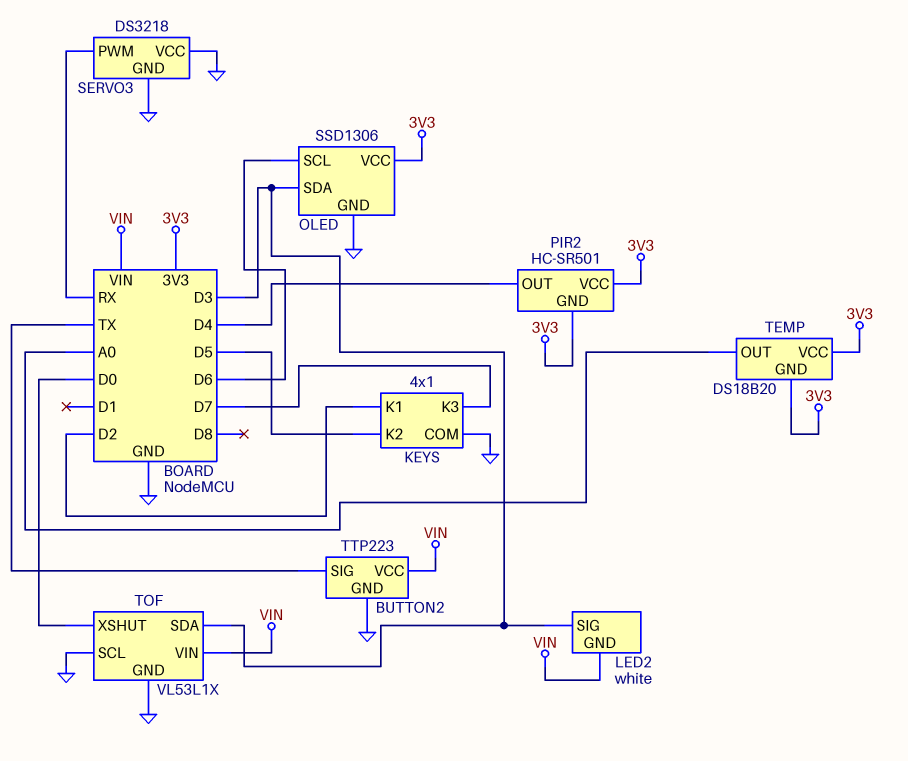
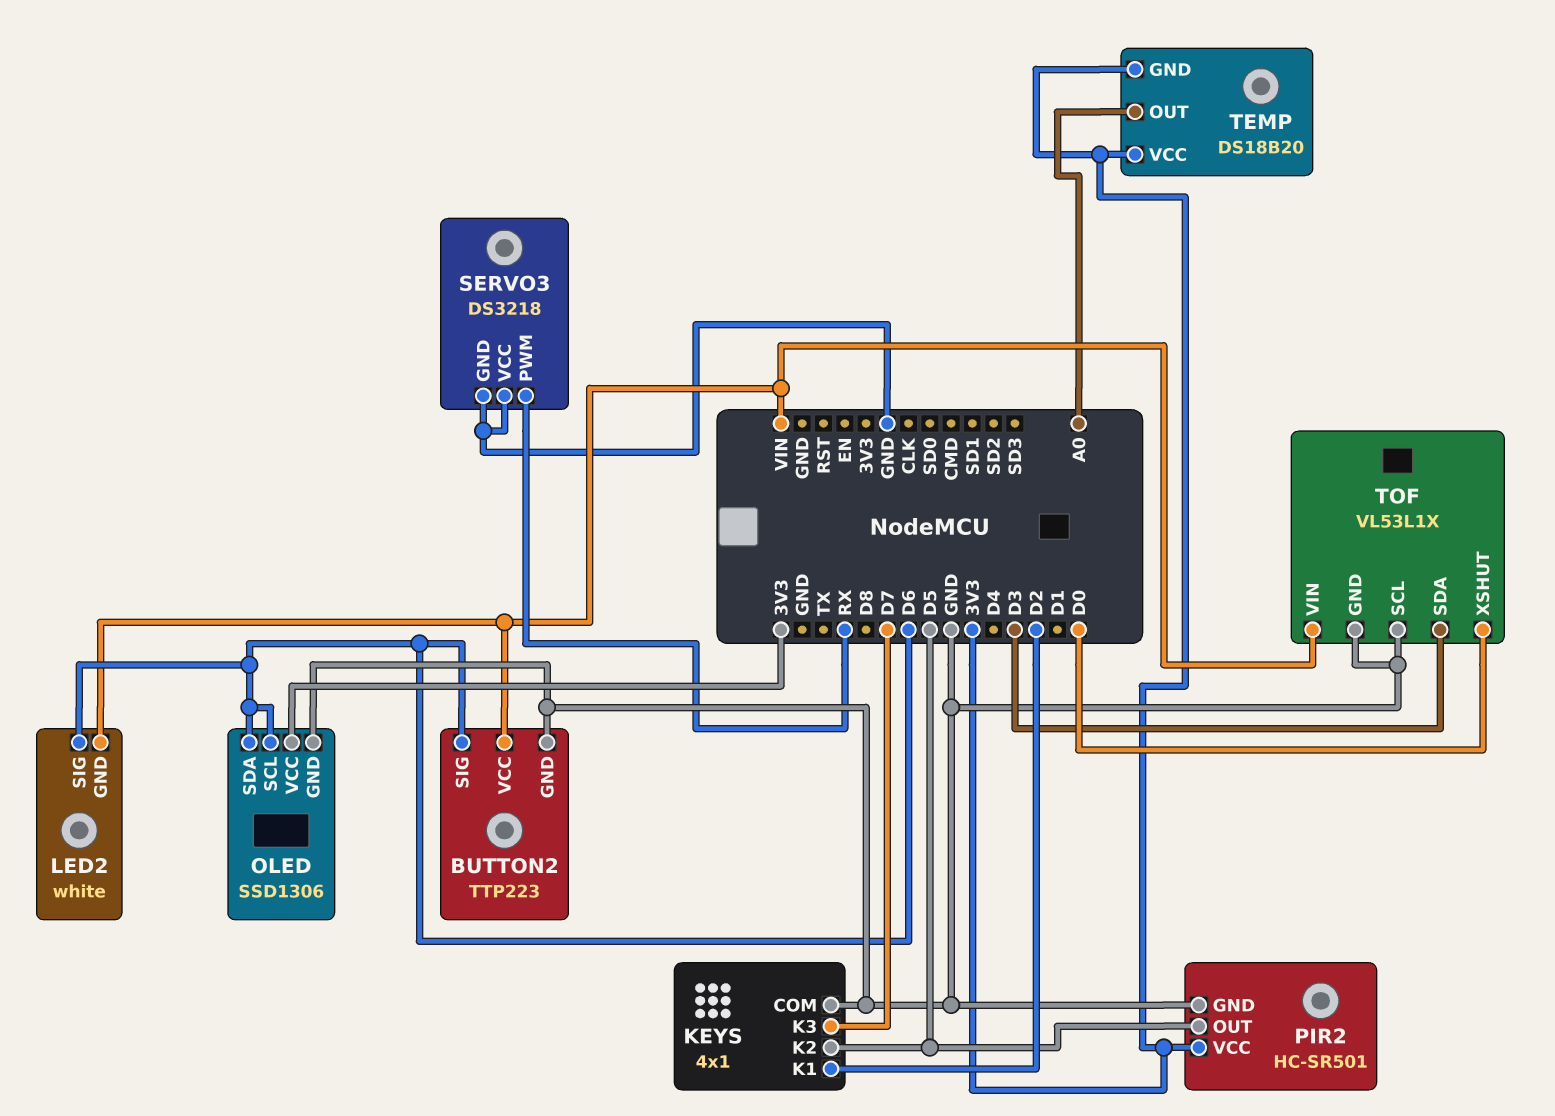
BUTTON2 pin SIG: TX -> D6
LED2 pin SIG: D3 -> D6
OLED pin SDA: D3 -> D6
PIR2 pin GND: 3V3 -> GND
PIR2 pin OUT: D4 -> D5

